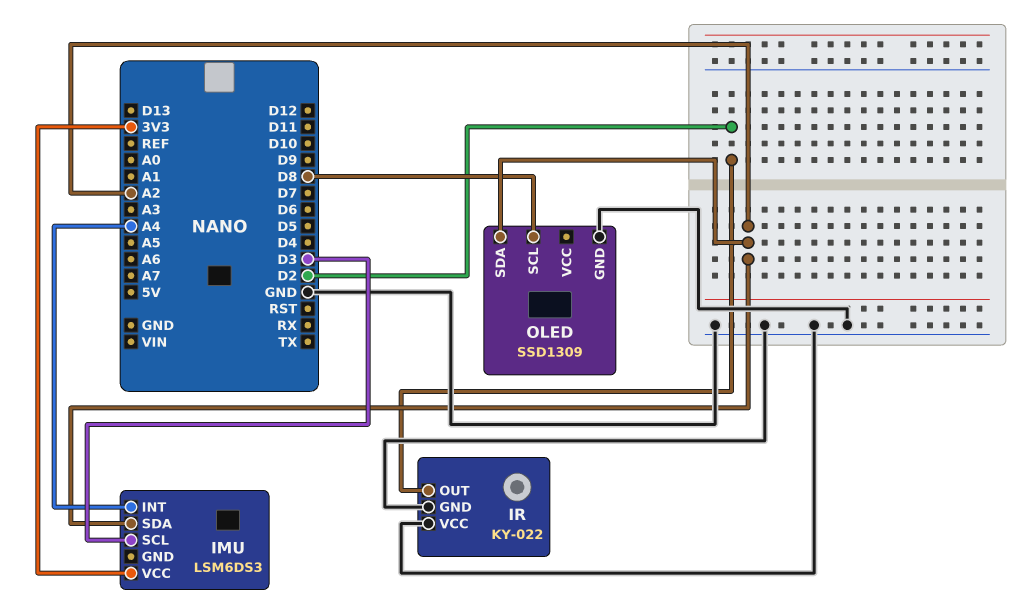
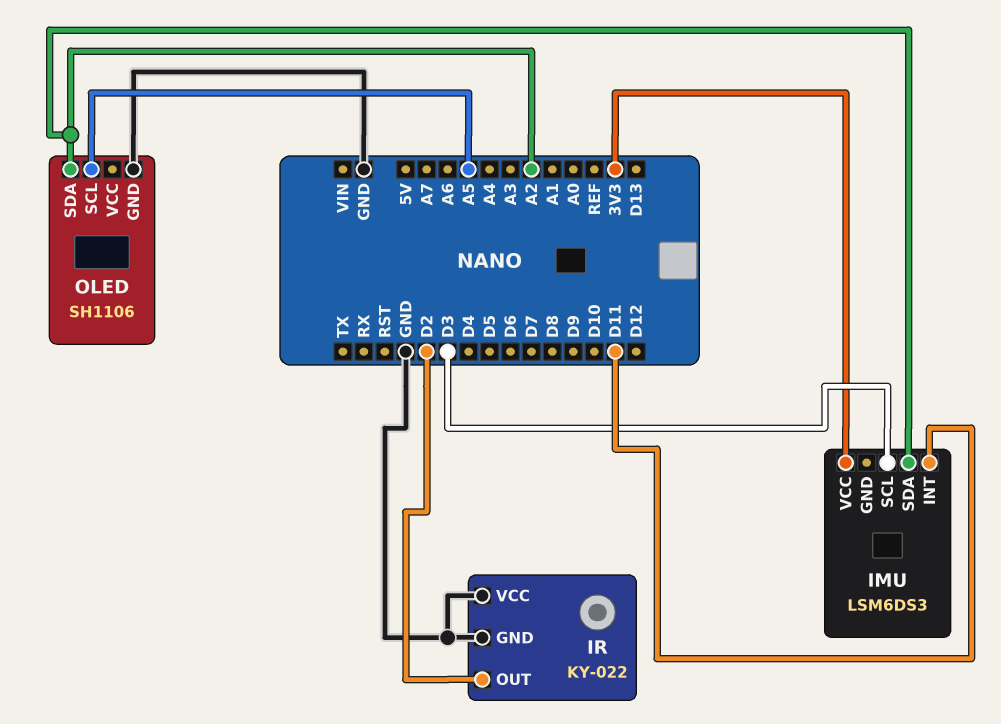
IMU pin INT: A4 -> D11
OLED: SSD1309 -> SH1106
OLED pin SCL: D8 -> A5

